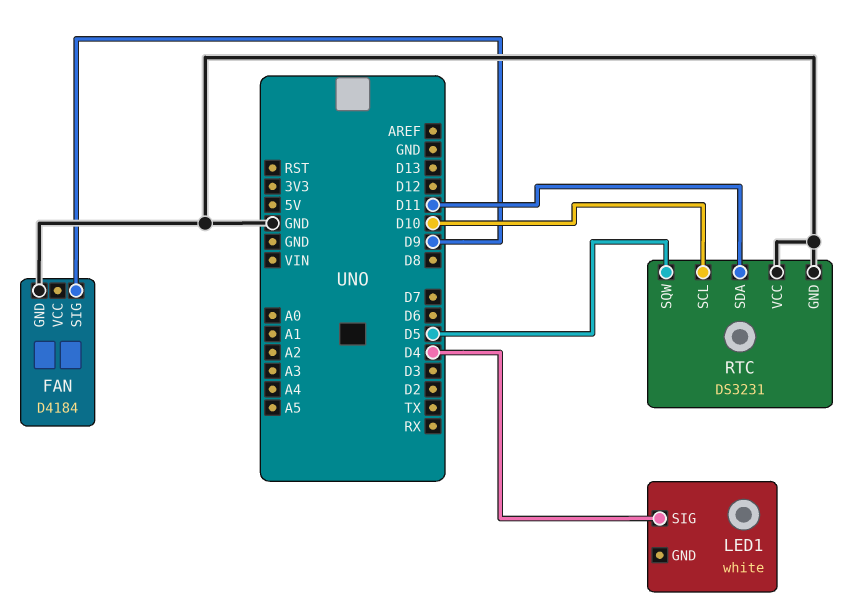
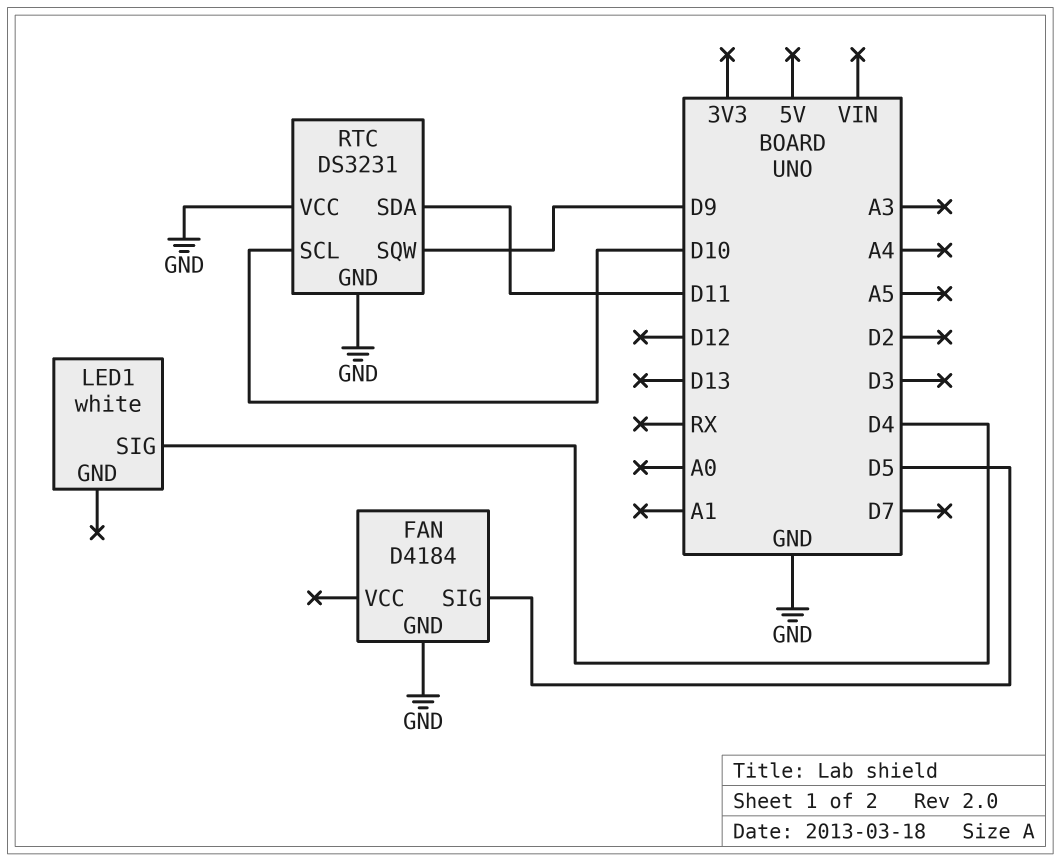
FAN pin SIG: D9 -> D5
RTC pin SQW: D5 -> D9

